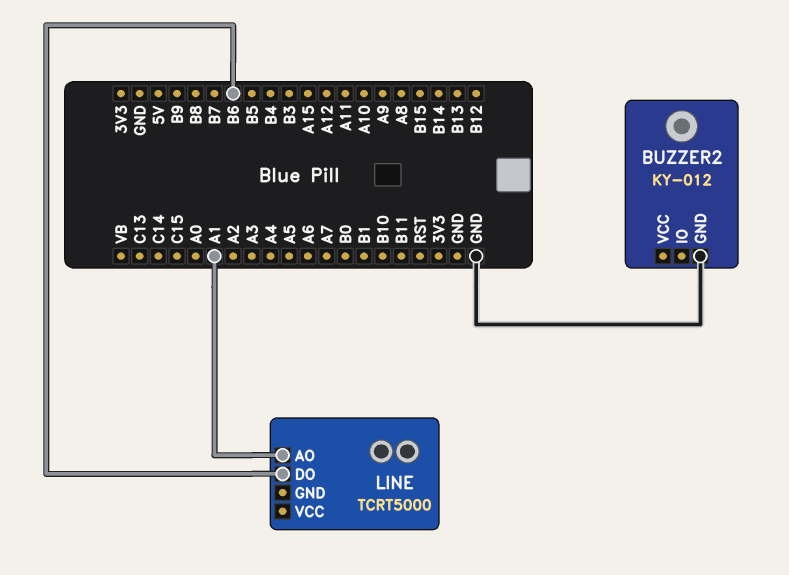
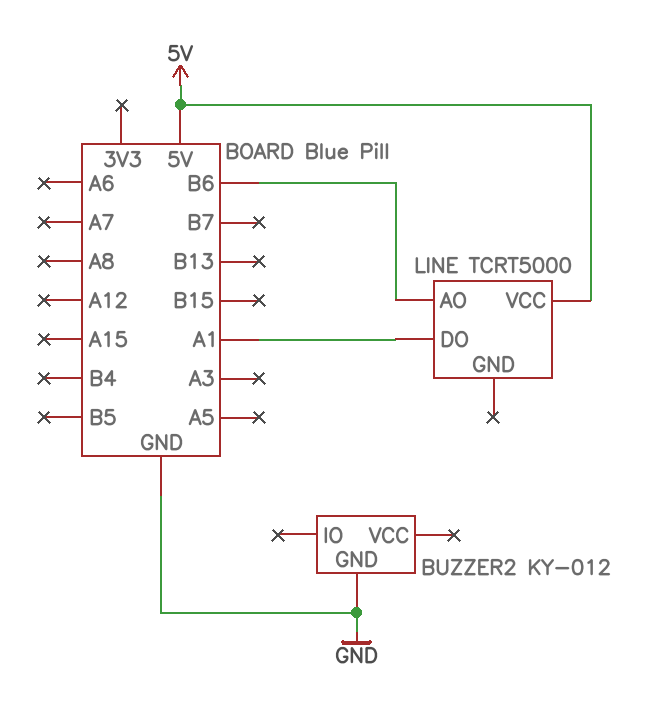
LINE pin AO: A1 -> B6
LINE pin DO: B6 -> A1
LINE pin VCC: none -> 5V

